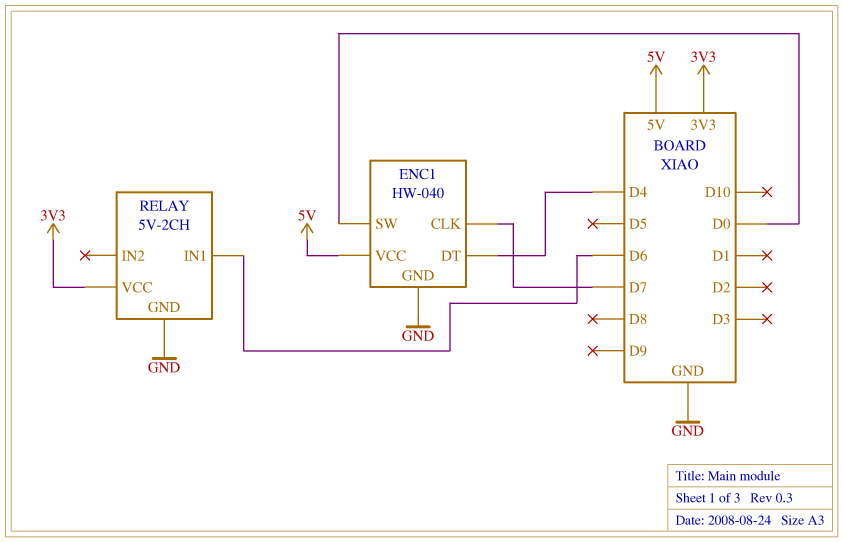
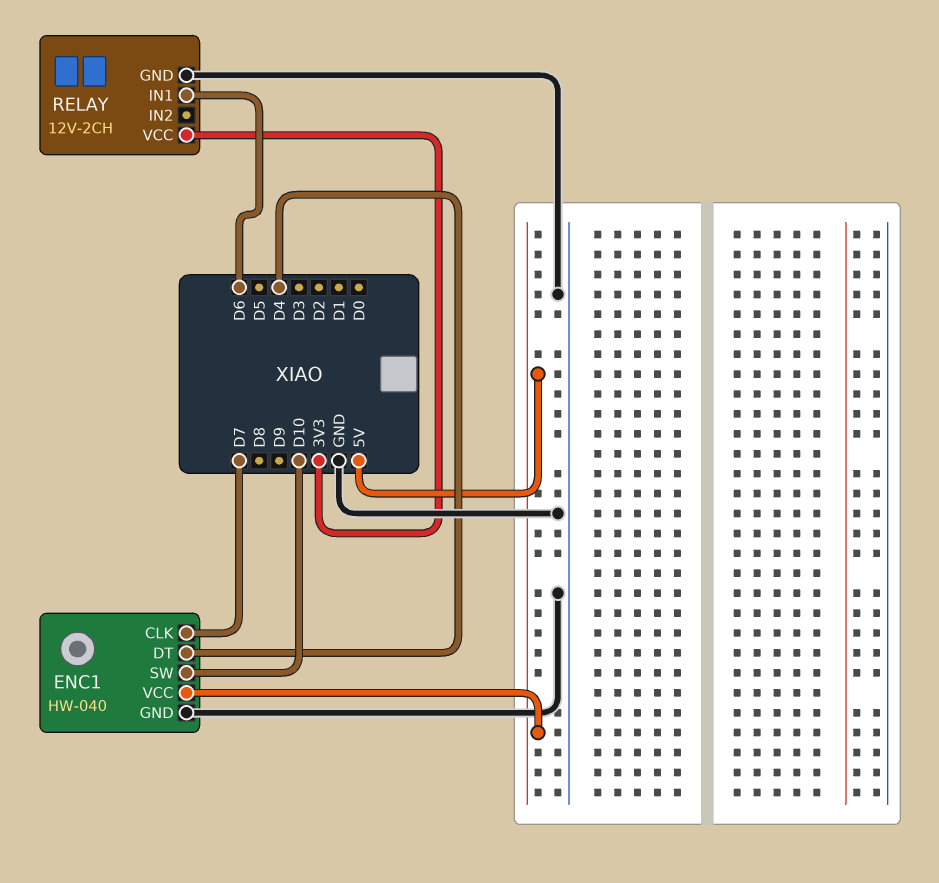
ENC1 pin SW: D0 -> D10
RELAY: 5V-2CH -> 12V-2CH

